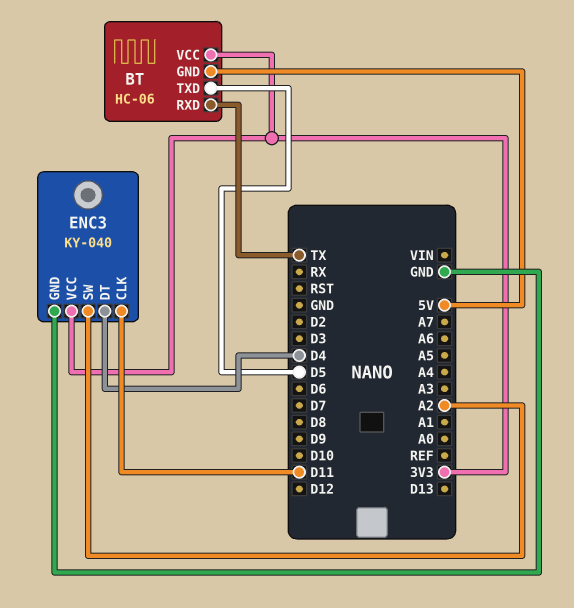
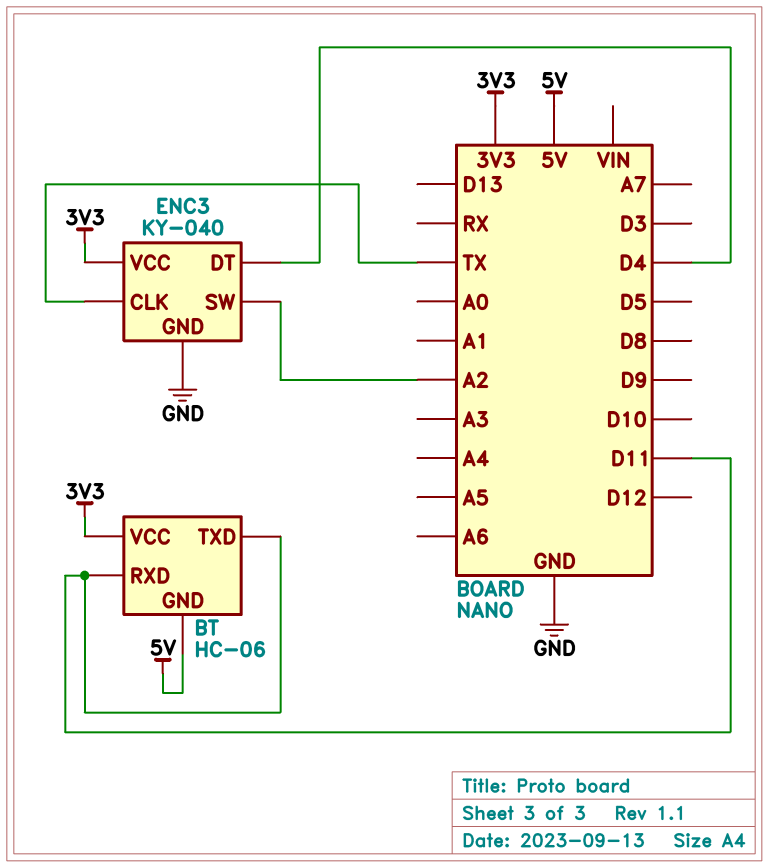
BT pin RXD: TX -> D11
BT pin TXD: D5 -> D11
ENC3 pin CLK: D11 -> TX

